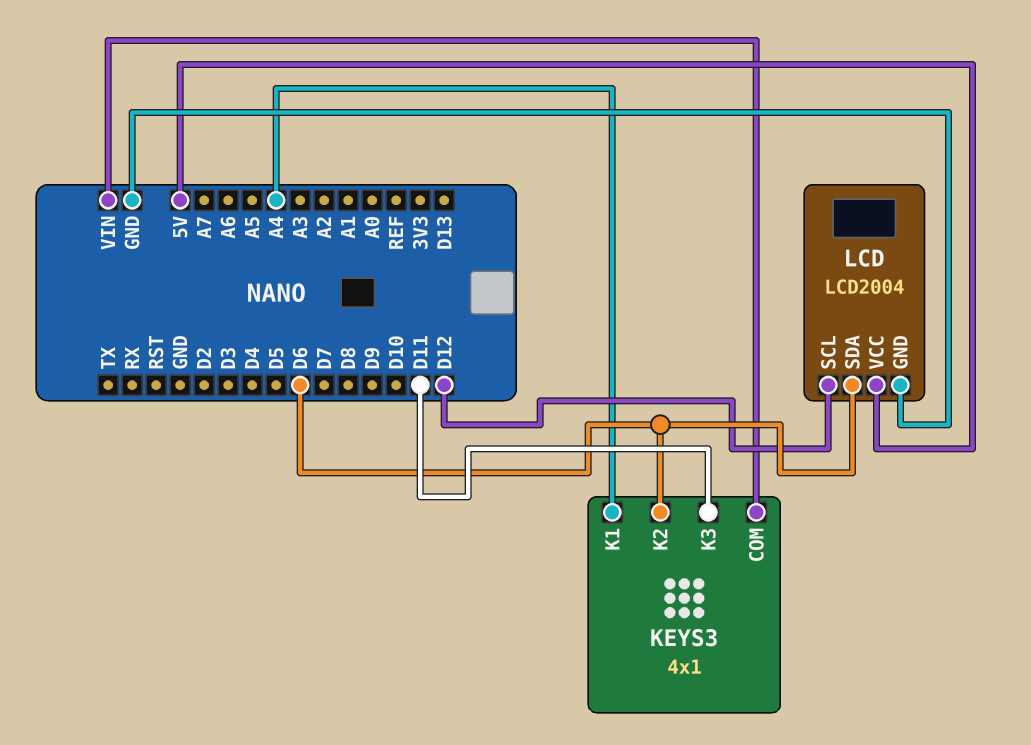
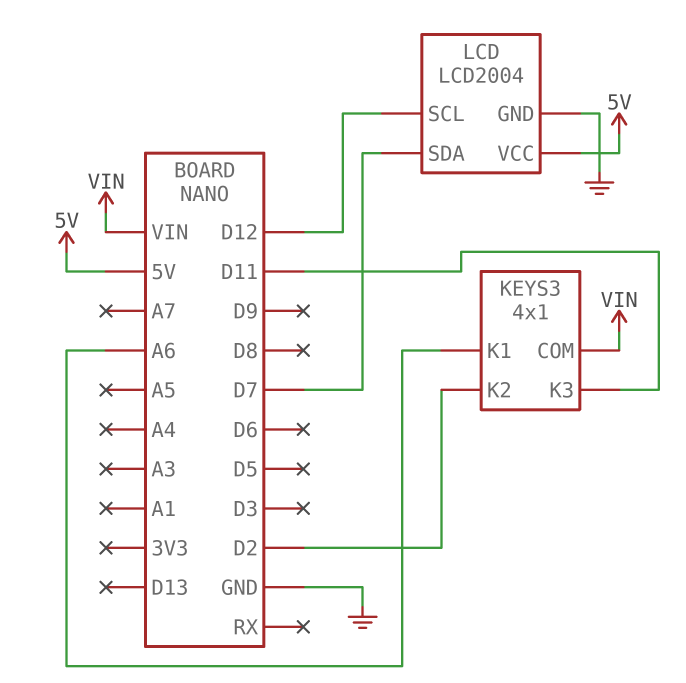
KEYS3 pin K1: A4 -> A6
KEYS3 pin K2: D6 -> D2
LCD pin SDA: D6 -> D7

